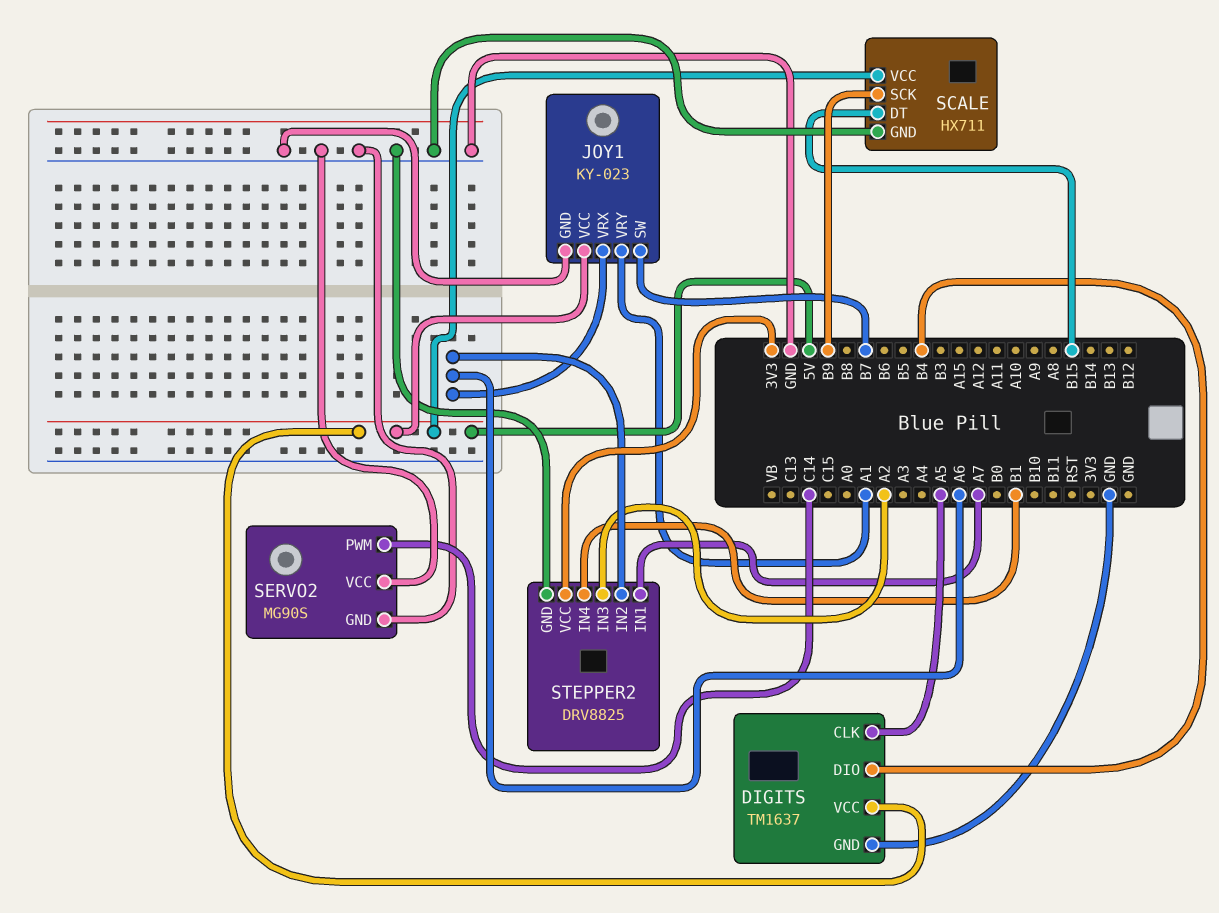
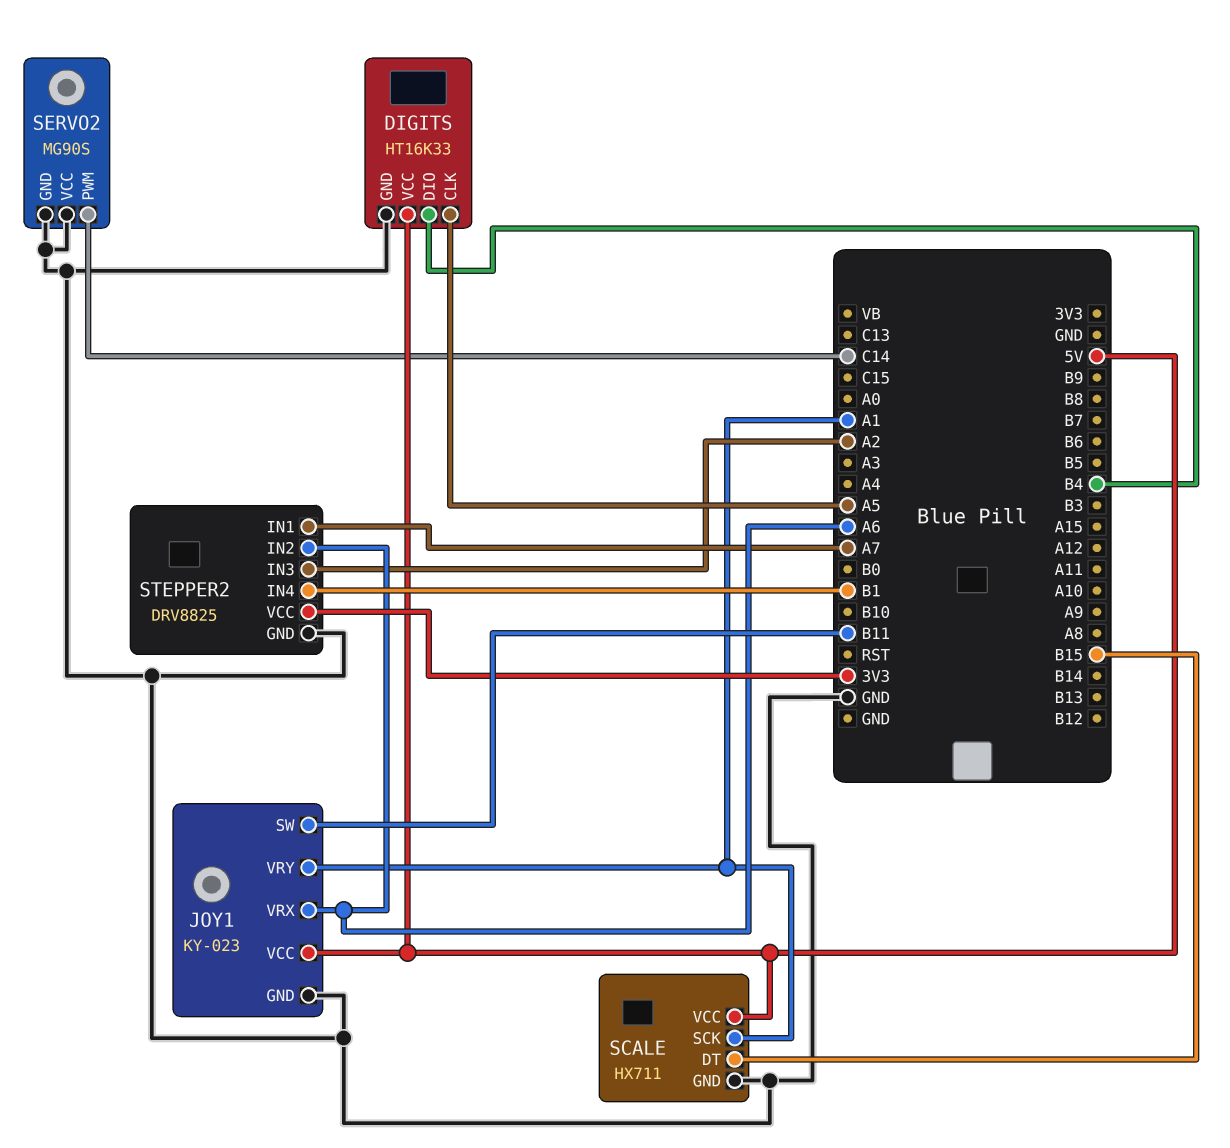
DIGITS: TM1637 -> HT16K33
JOY1 pin SW: B7 -> B11
SCALE pin SCK: B9 -> A1

